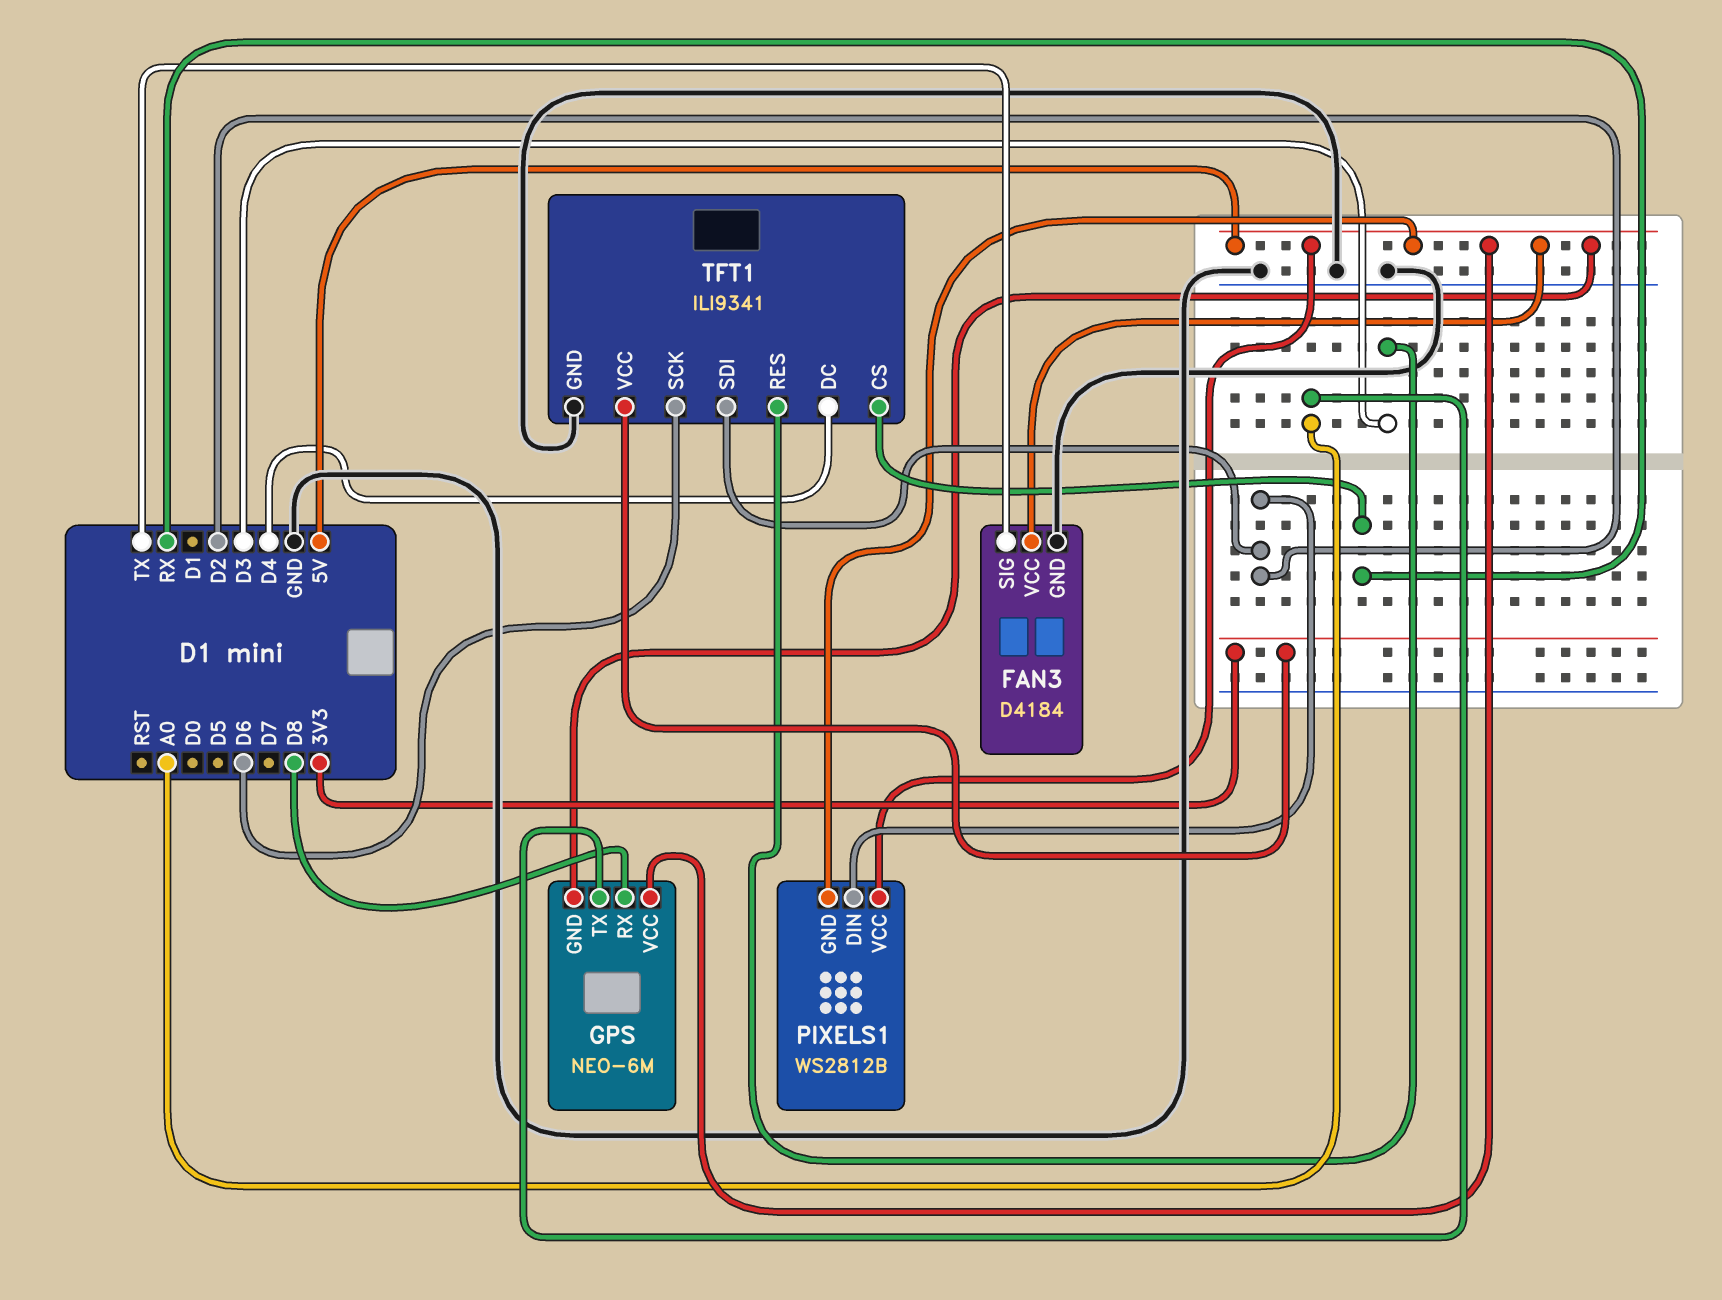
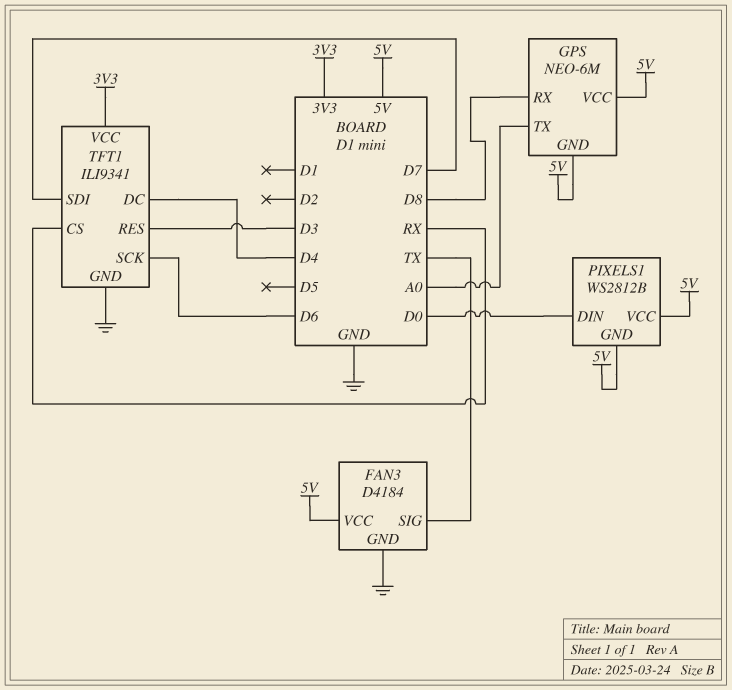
PIXELS1 pin DIN: D2 -> D0
TFT1 pin SDI: D2 -> D7

